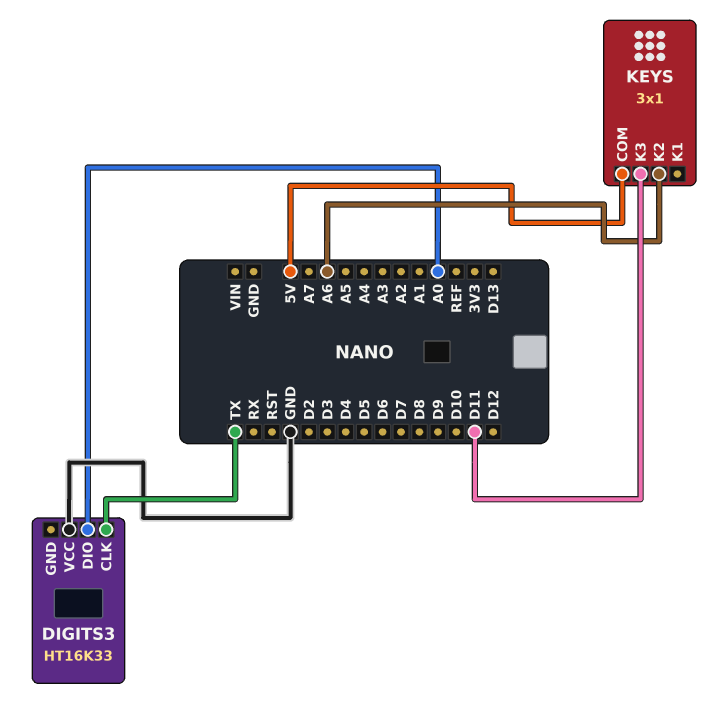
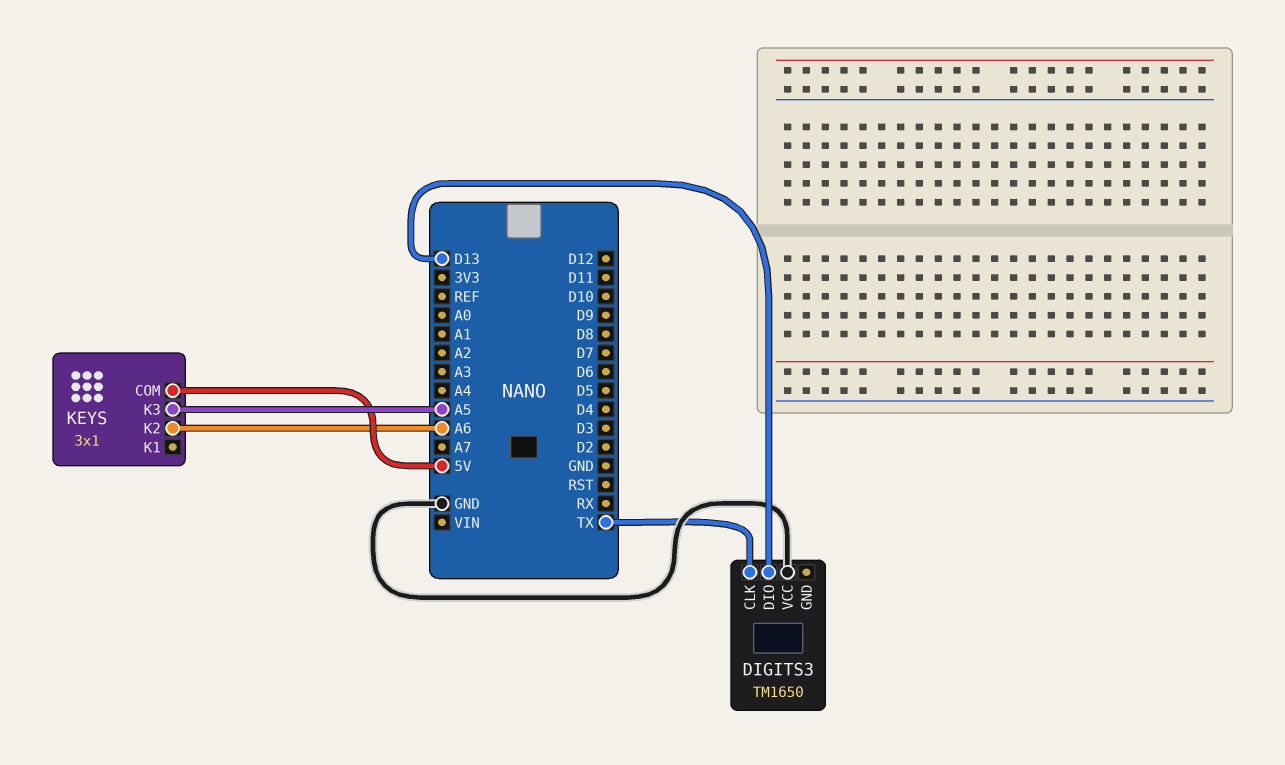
DIGITS3: HT16K33 -> TM1650
DIGITS3 pin DIO: A0 -> D13
KEYS pin K3: D11 -> A5

